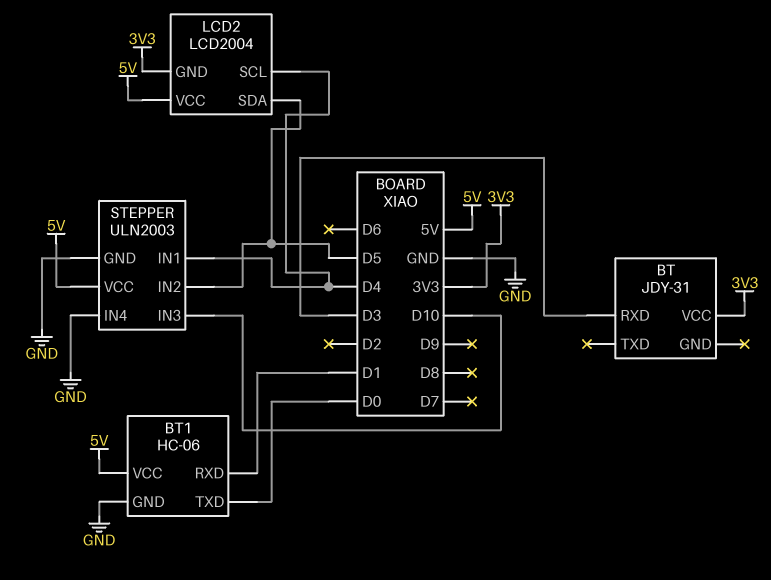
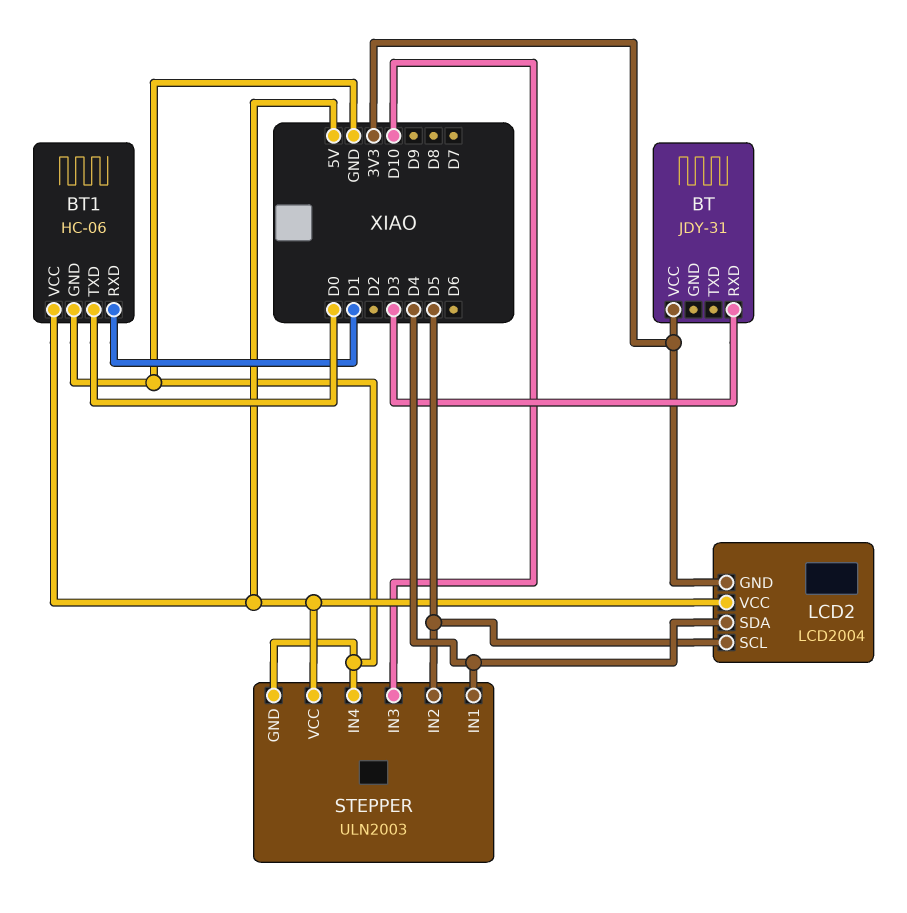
LCD2 pin SCL: D4 -> D5
LCD2 pin SDA: D5 -> D4

